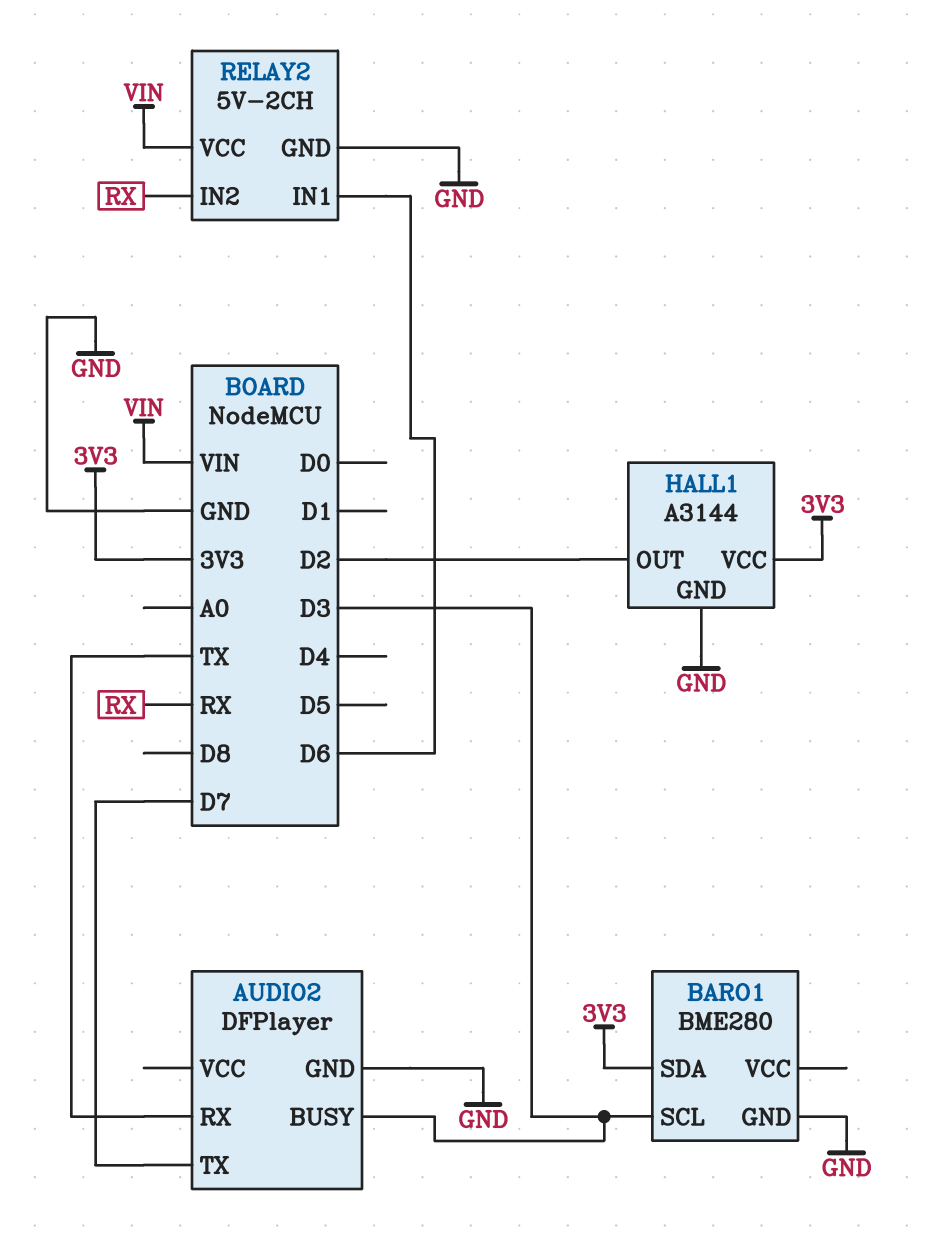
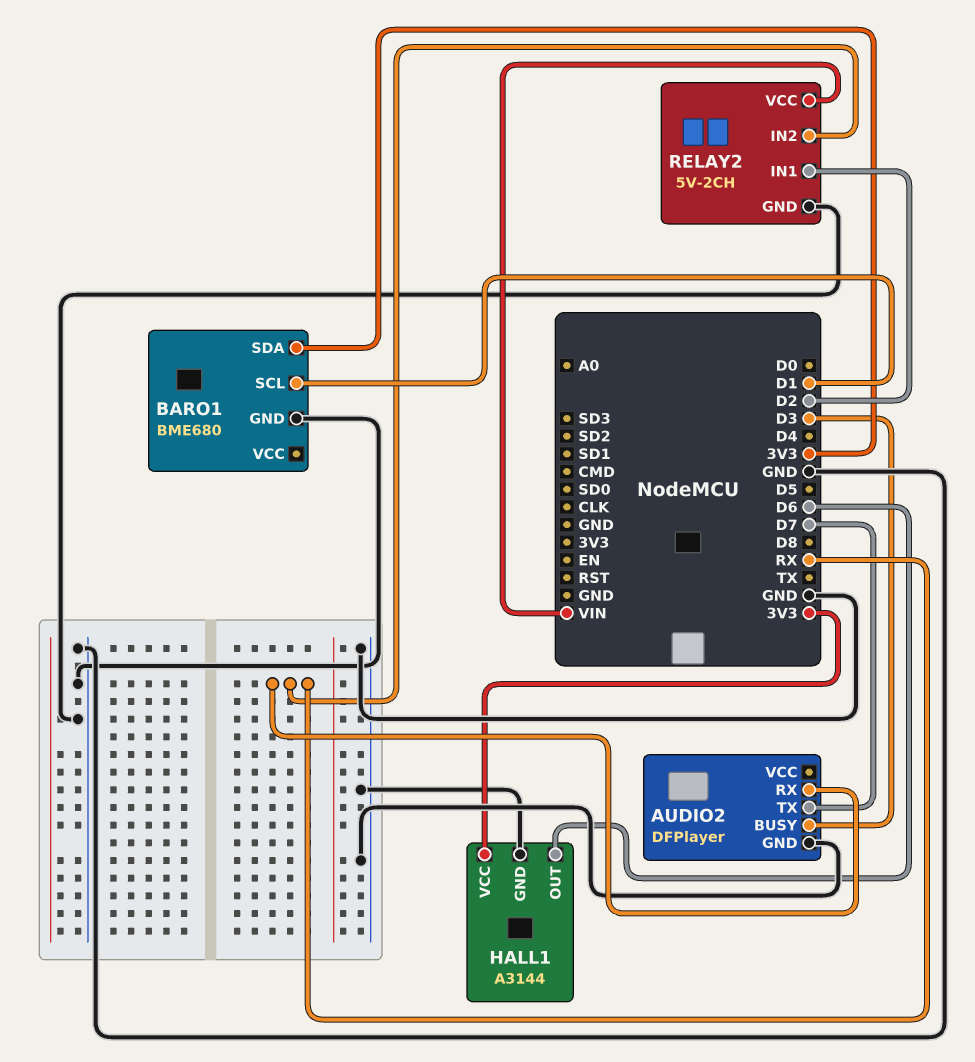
AUDIO2 pin RX: TX -> RX
BARO1: BME280 -> BME680
BARO1 pin SCL: D3 -> D1
HALL1 pin OUT: D2 -> D6
RELAY2 pin IN1: D6 -> D2

